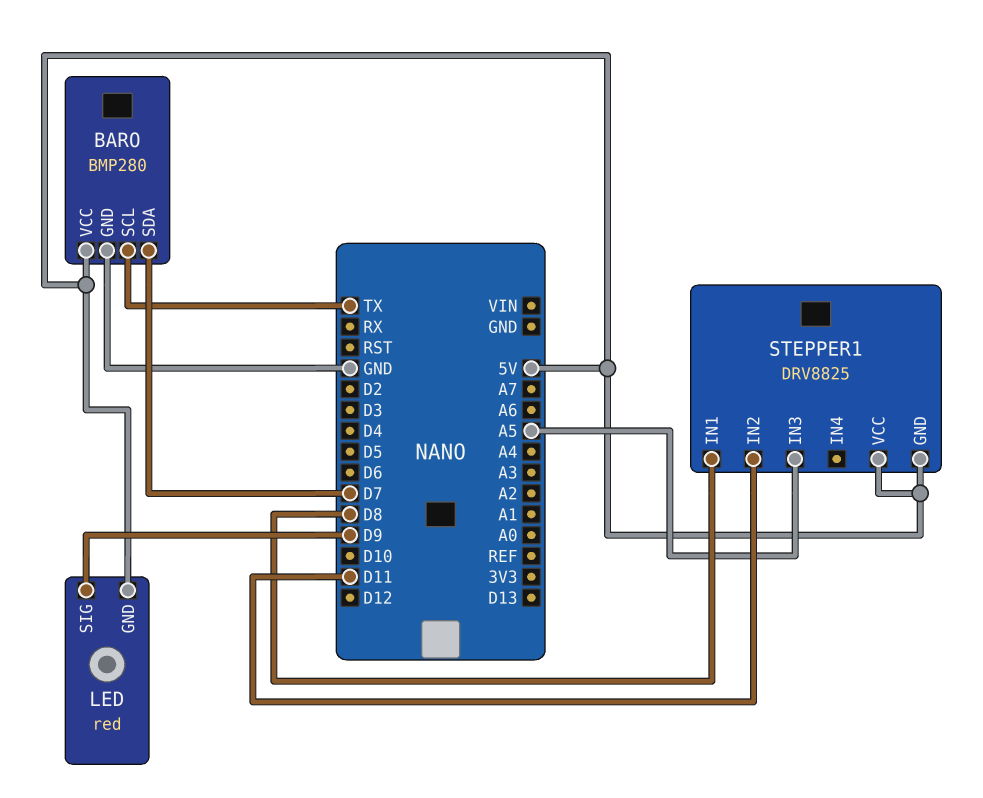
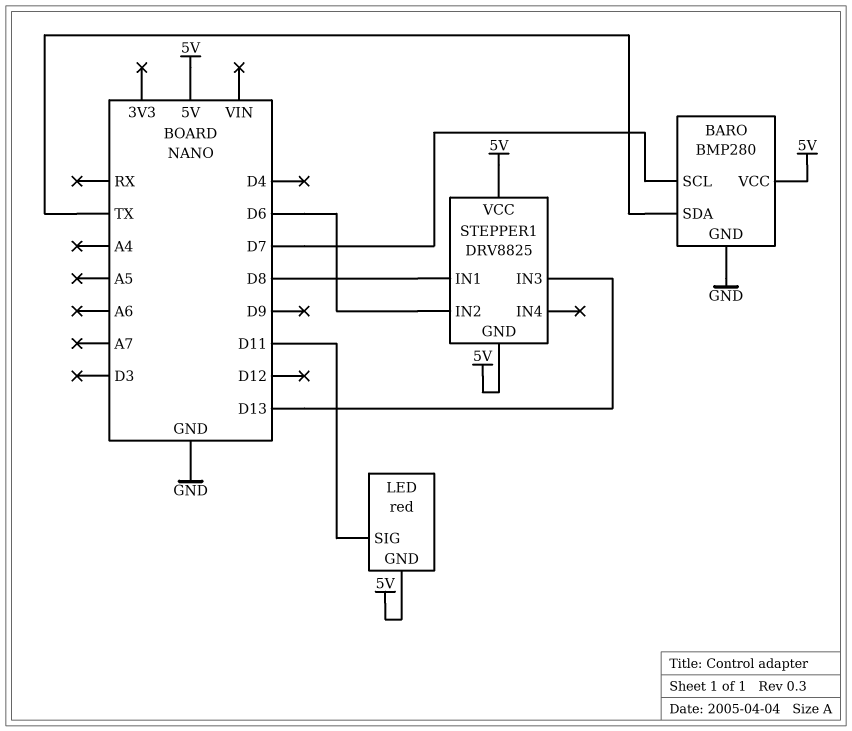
BARO pin SCL: TX -> D7
BARO pin SDA: D7 -> TX
LED pin SIG: D9 -> D11
STEPPER1 pin IN2: D11 -> D6
STEPPER1 pin IN3: A5 -> D13

